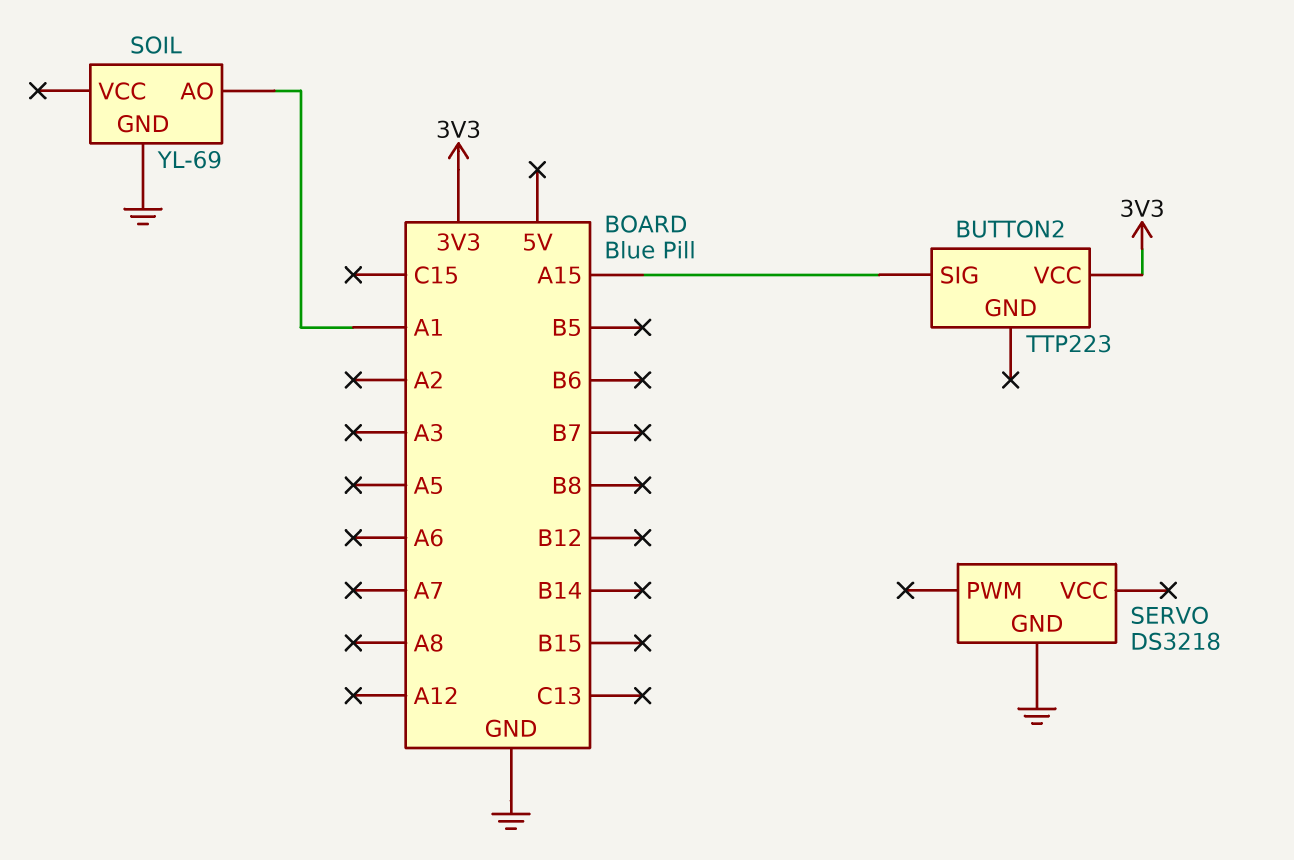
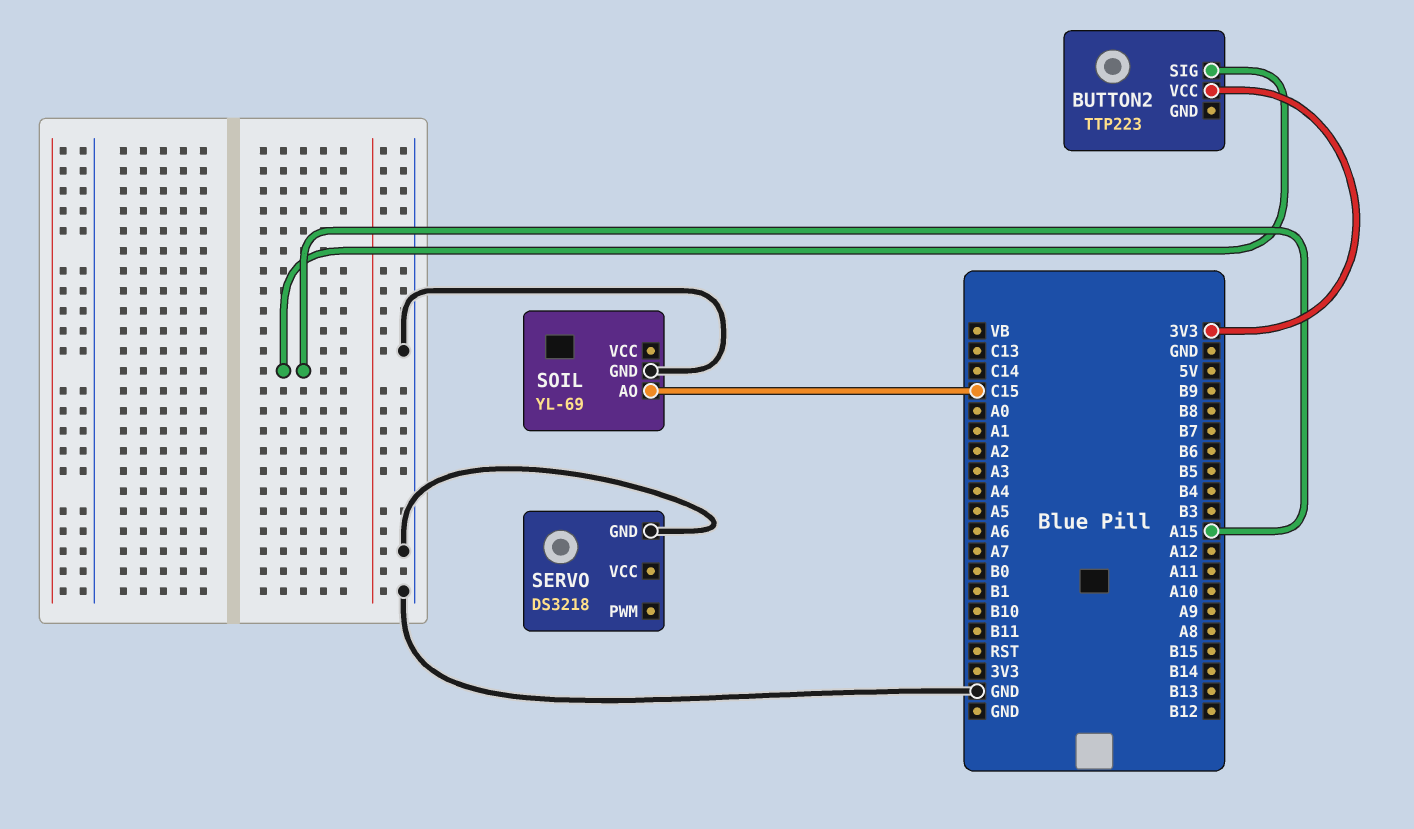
SOIL pin AO: A1 -> C15

